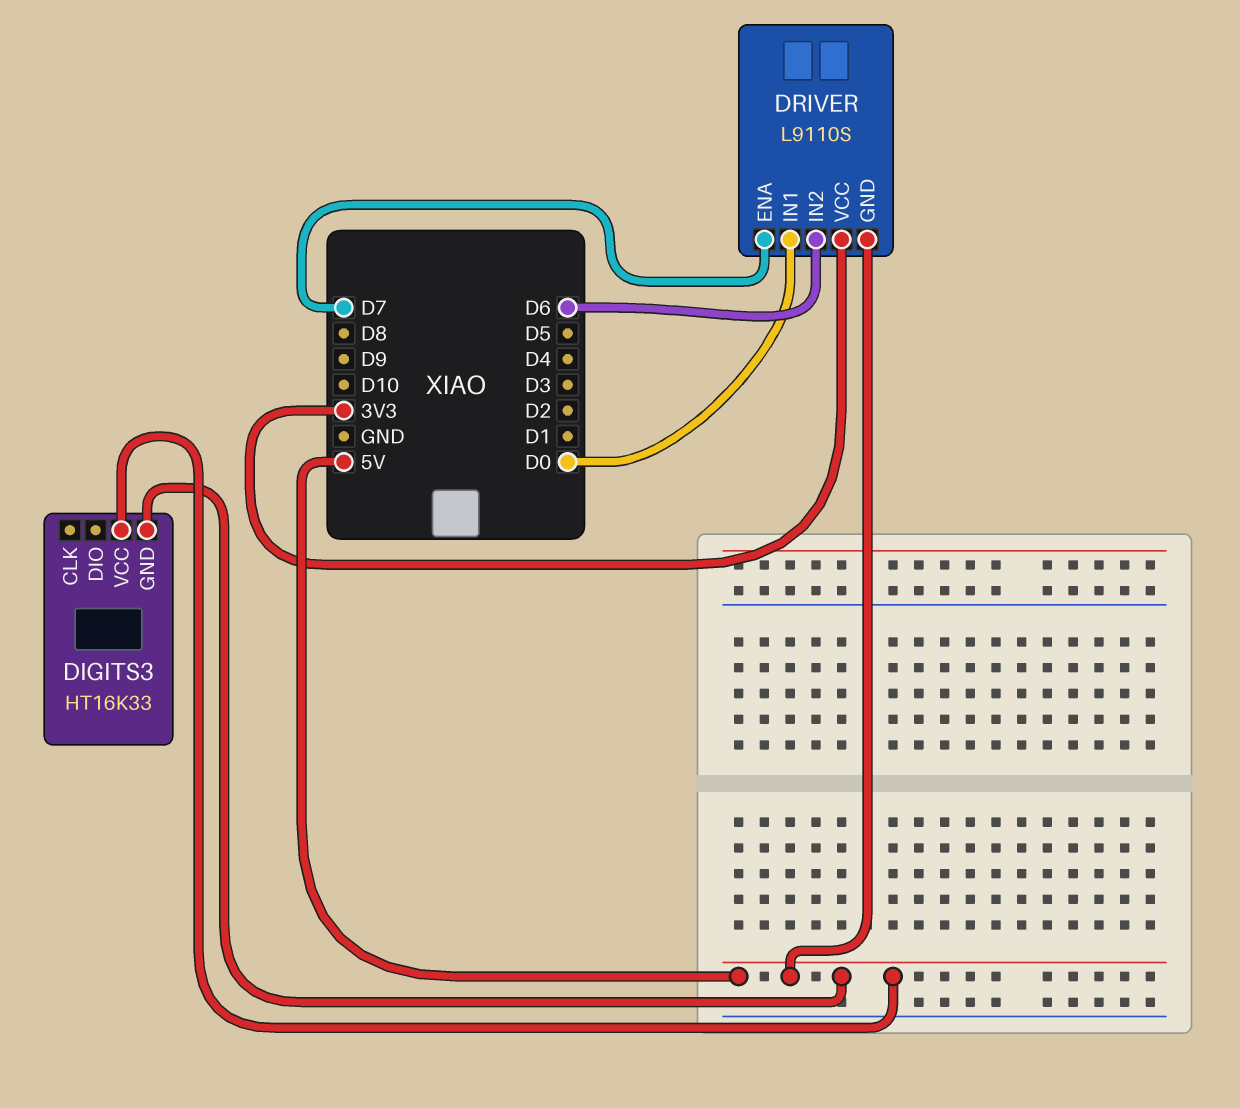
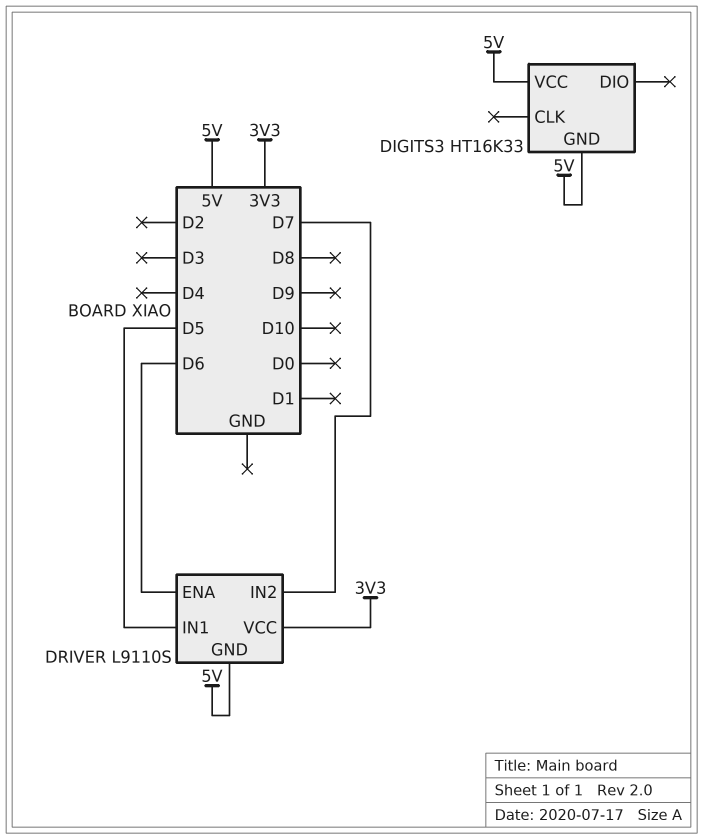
DRIVER pin ENA: D7 -> D6
DRIVER pin IN1: D0 -> D5
DRIVER pin IN2: D6 -> D7

